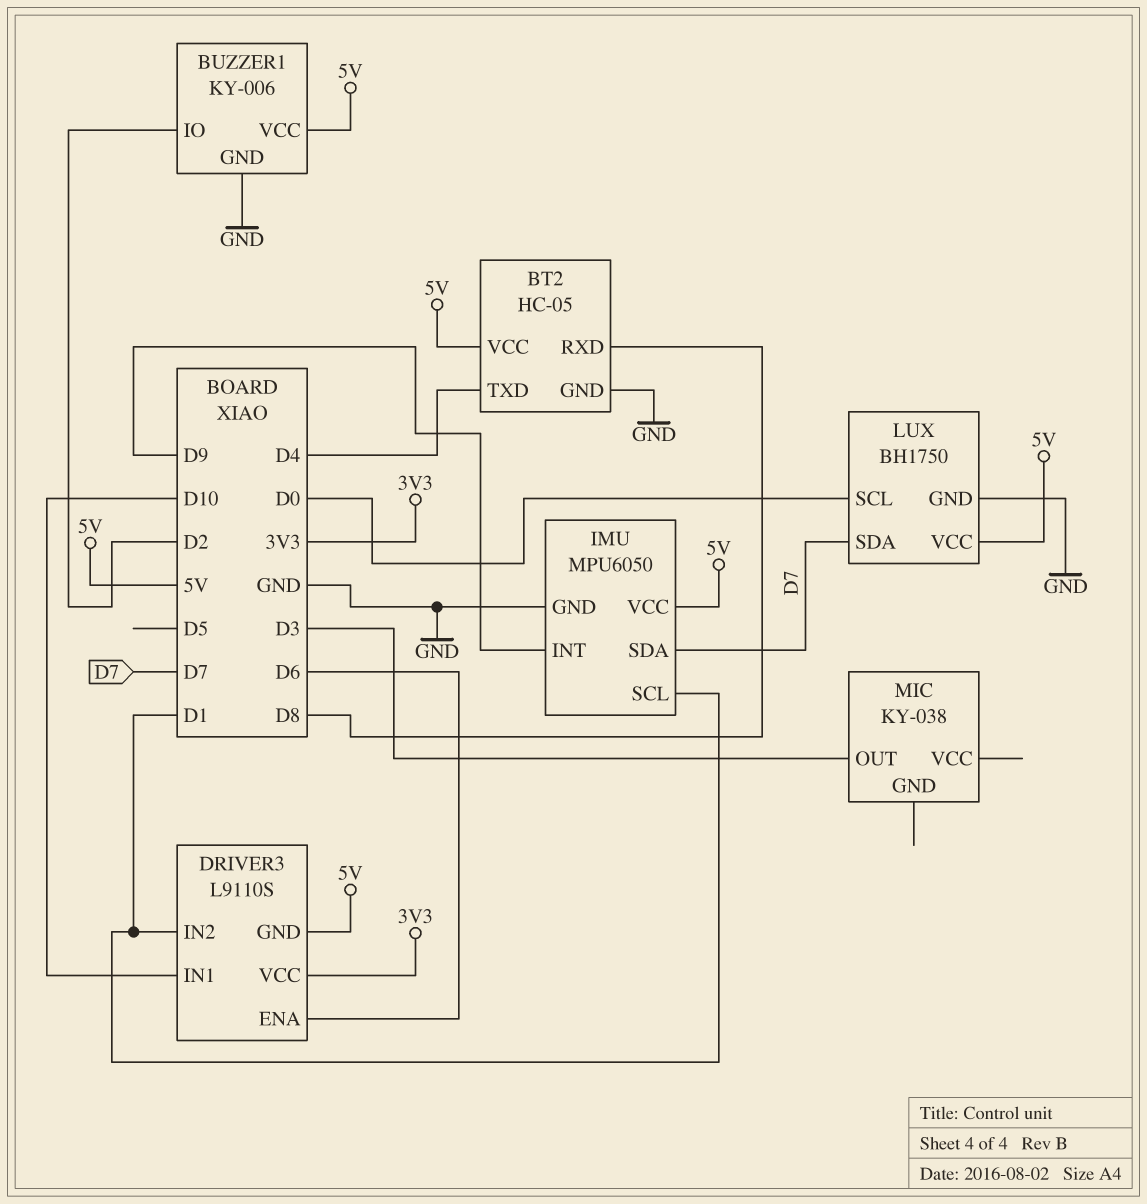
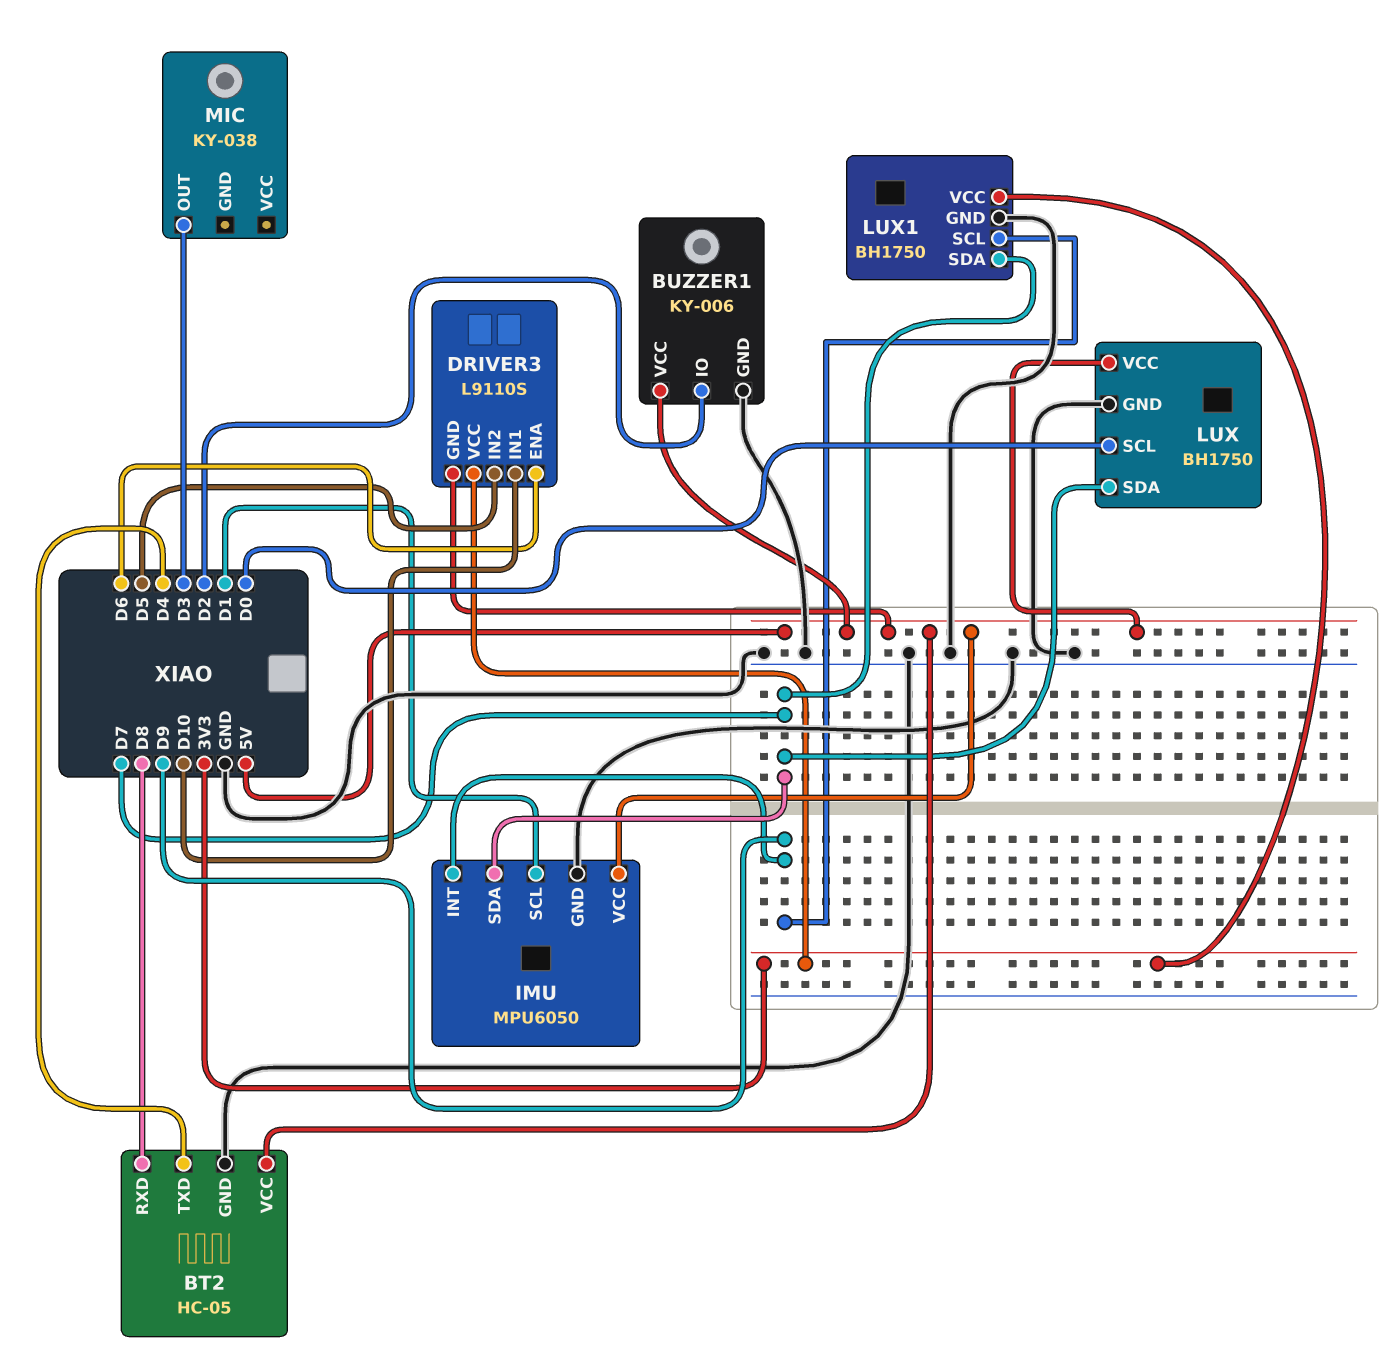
DRIVER3 pin IN2: D1 -> D5
LUX1: none -> BH1750
LUX1 pin GND: none -> GND
LUX1 pin SCL: none -> D9
LUX1 pin SDA: none -> D7
LUX1 pin VCC: none -> 3V3

